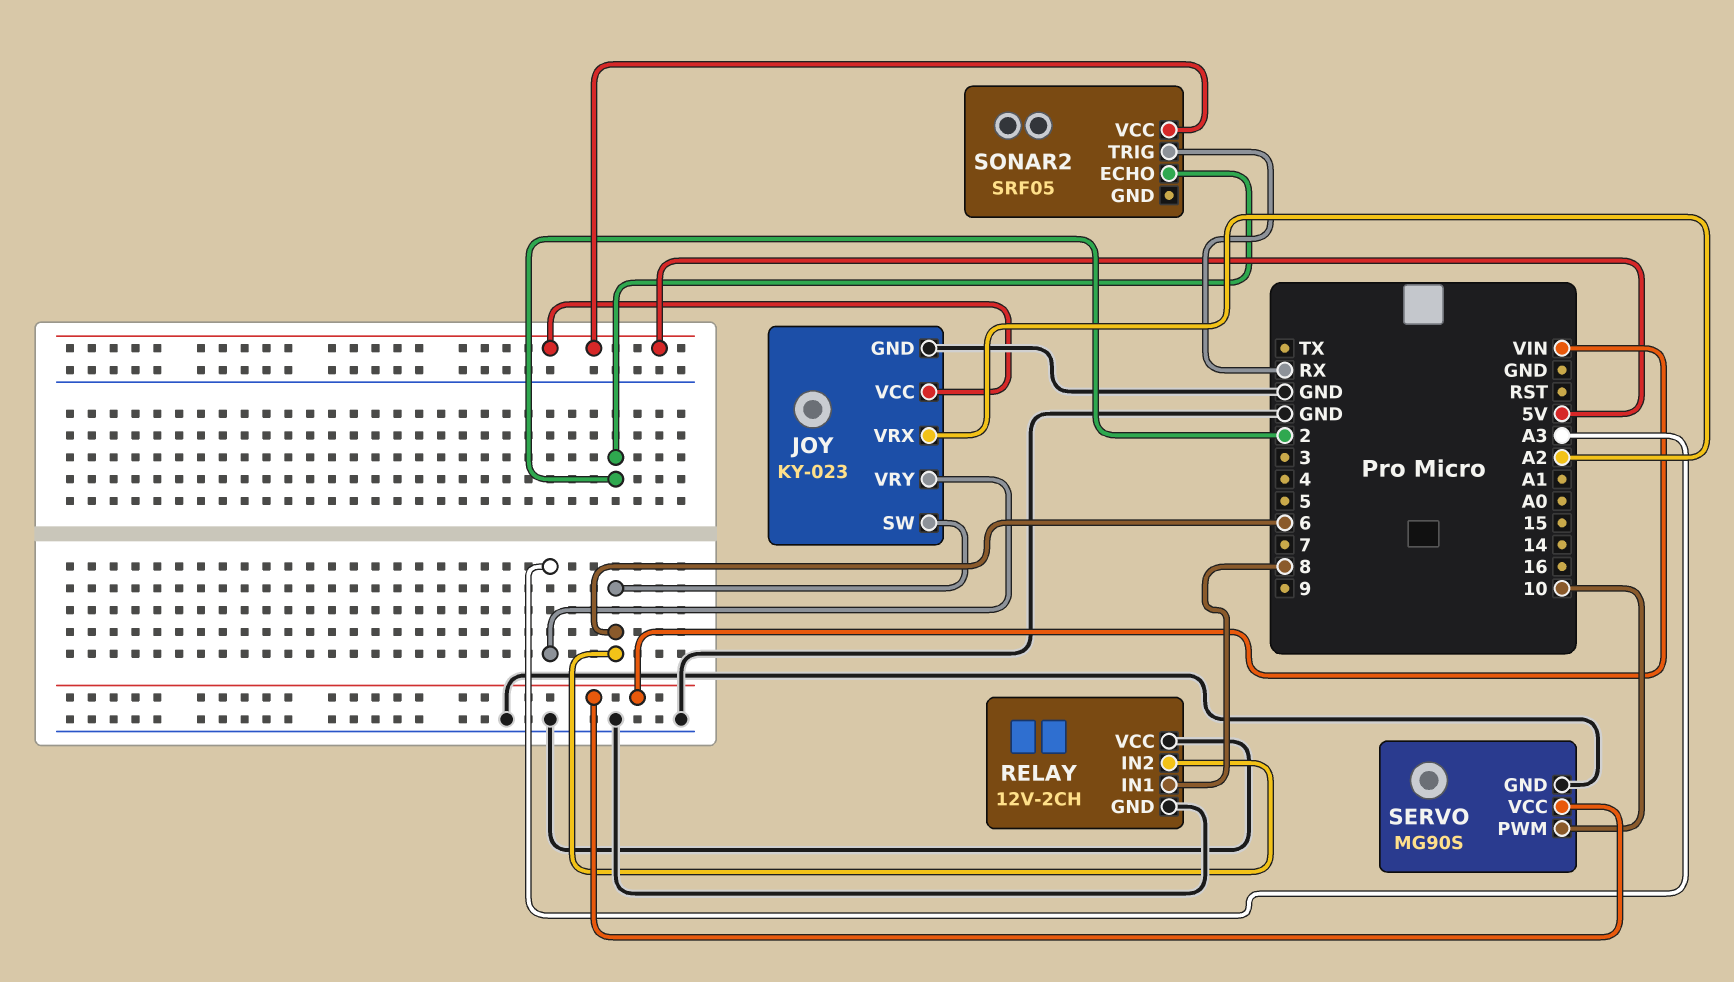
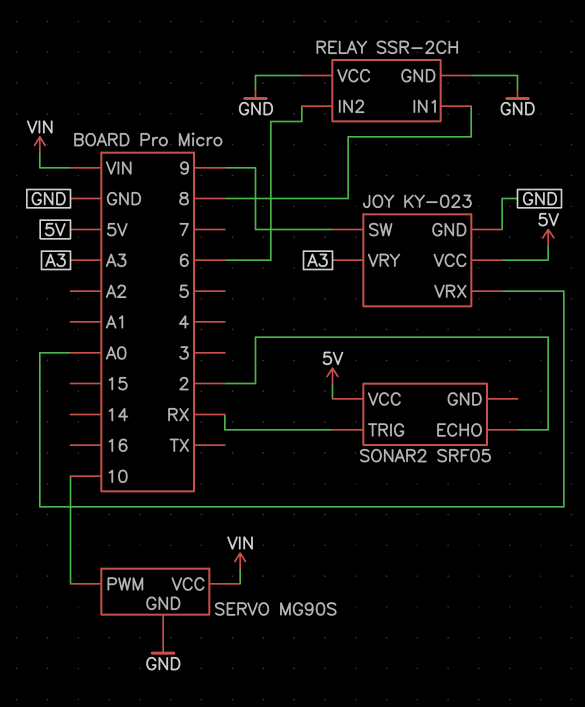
JOY pin SW: 6 -> 9
JOY pin VRX: A2 -> A0
RELAY: 12V-2CH -> SSR-2CH

